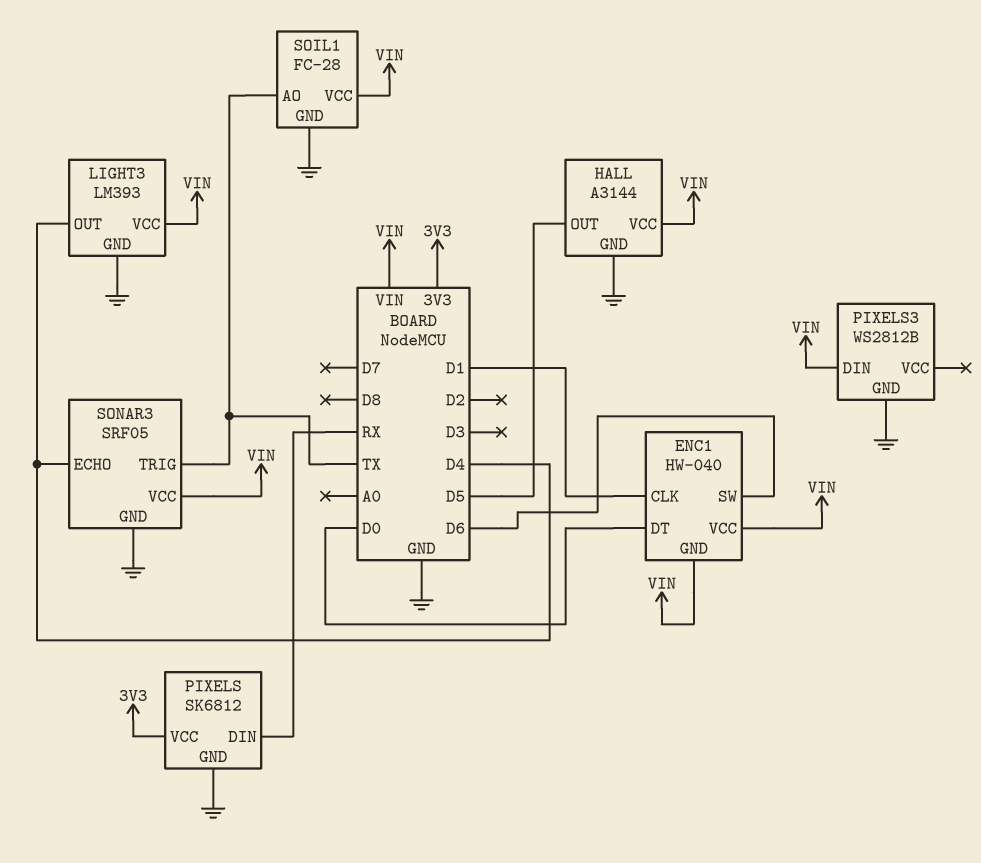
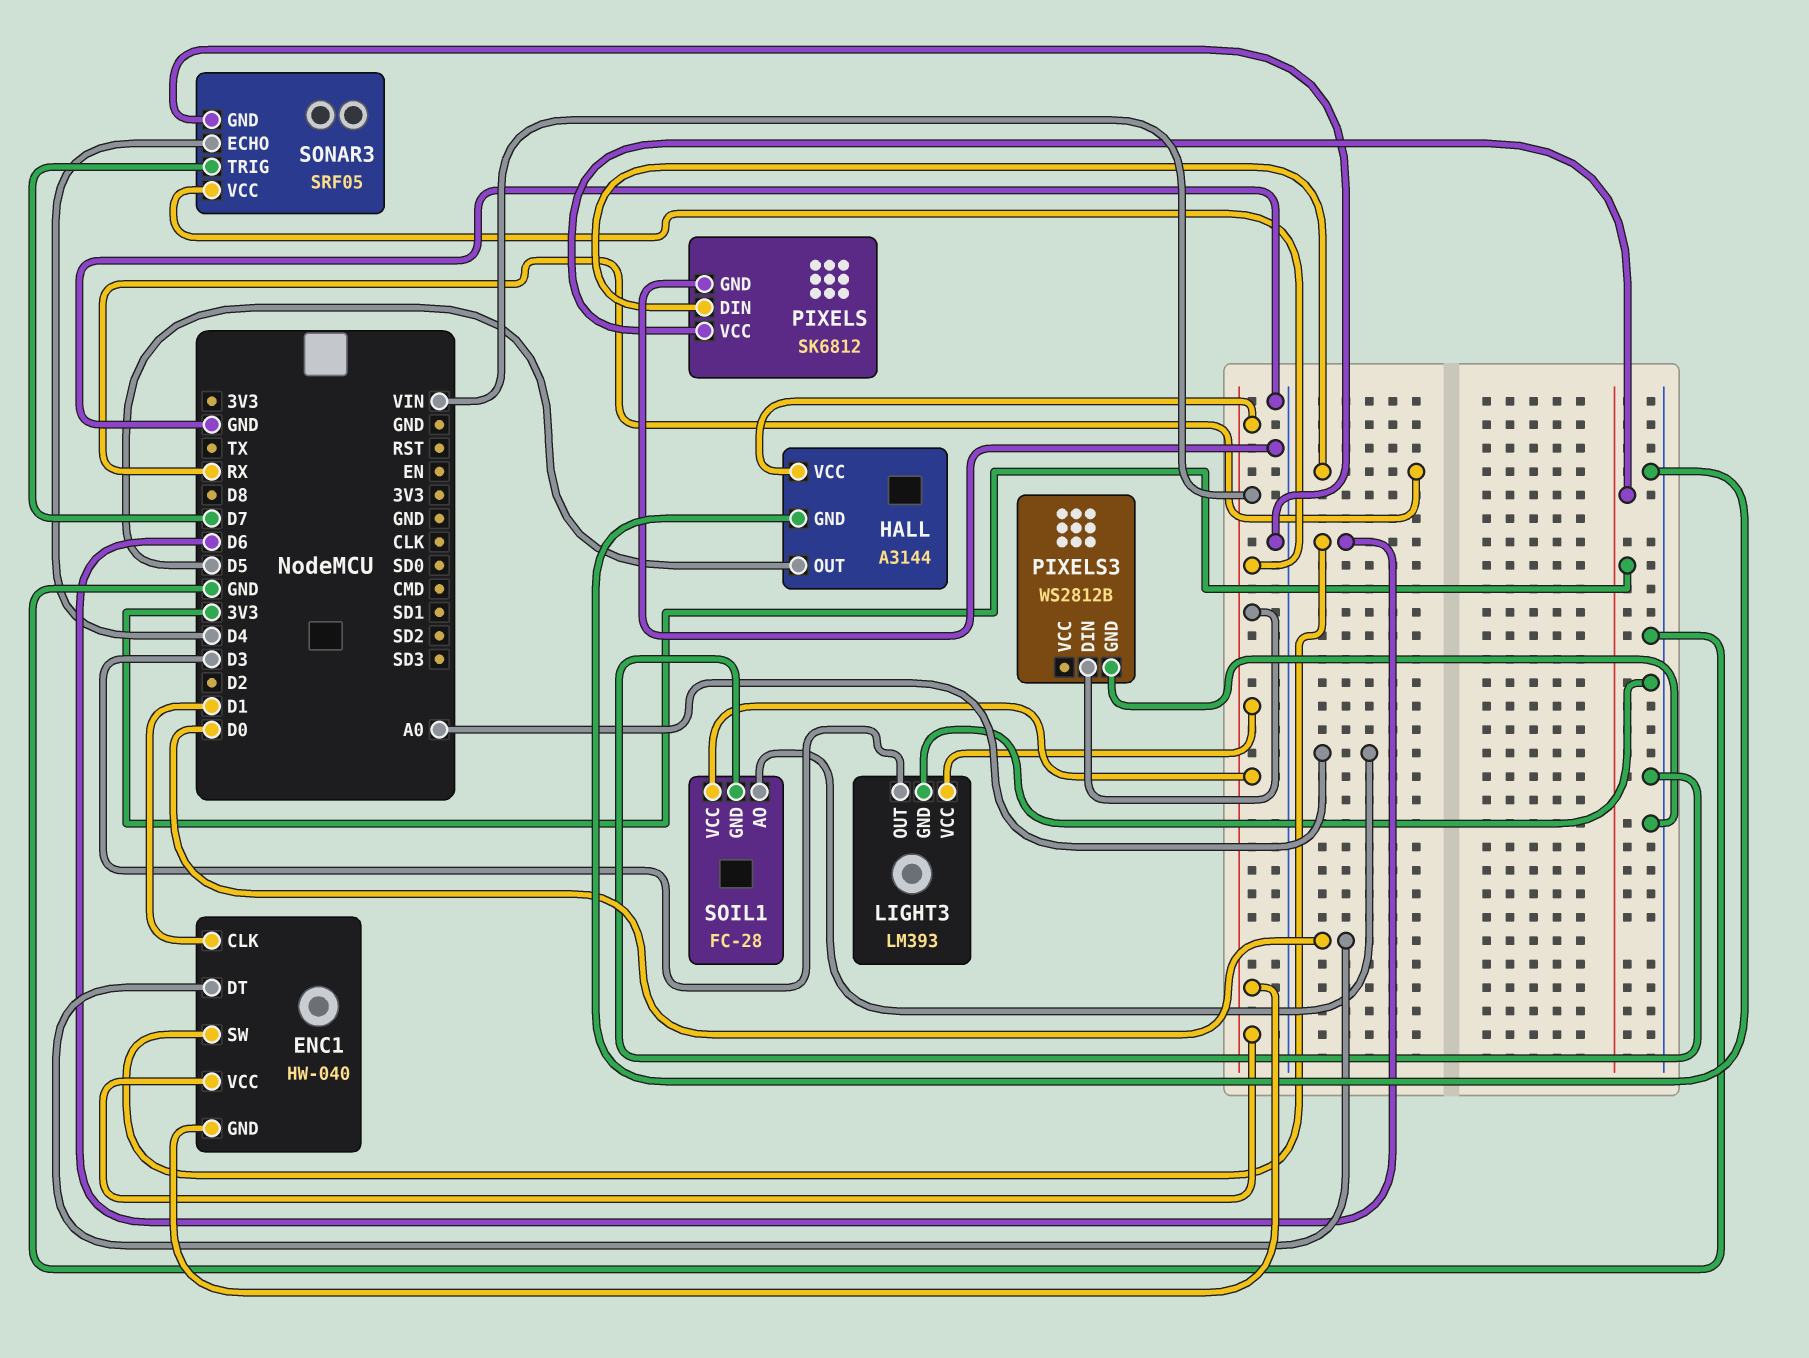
LIGHT3 pin OUT: D4 -> D3
SOIL1 pin AO: TX -> A0
SONAR3 pin TRIG: TX -> D7

